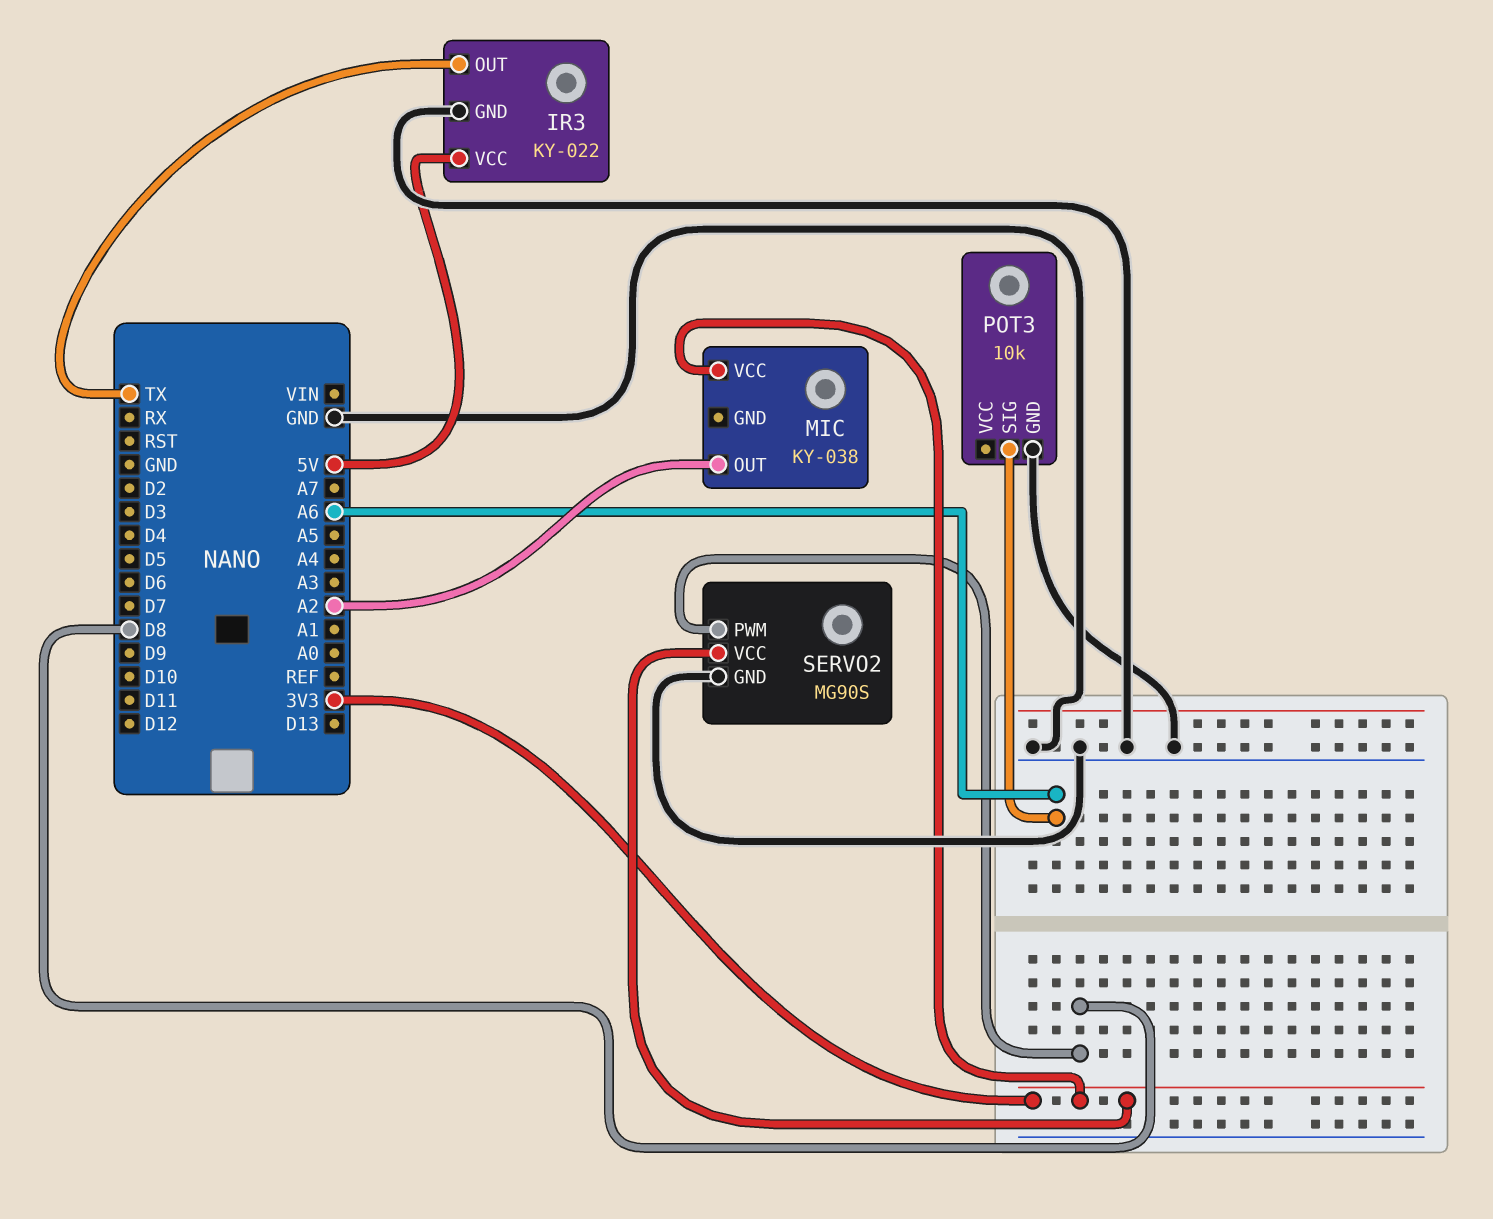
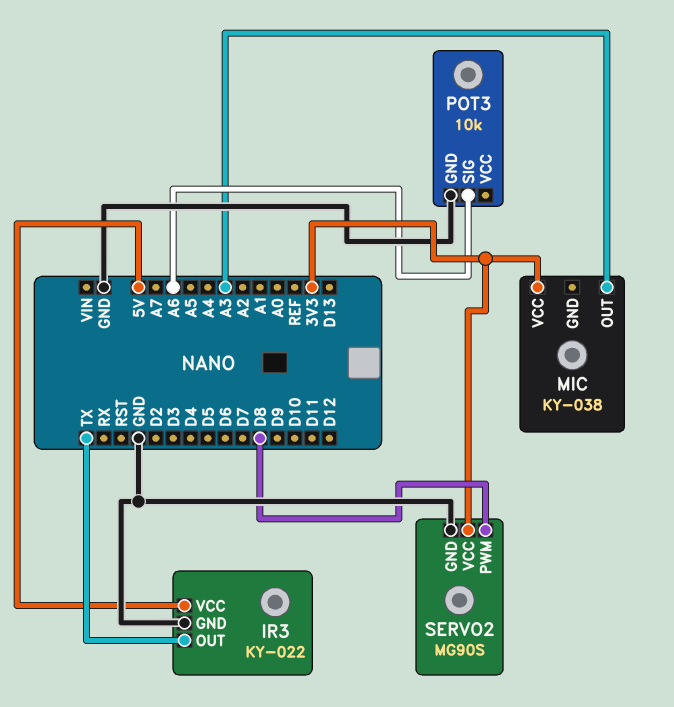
MIC pin OUT: A2 -> A3

